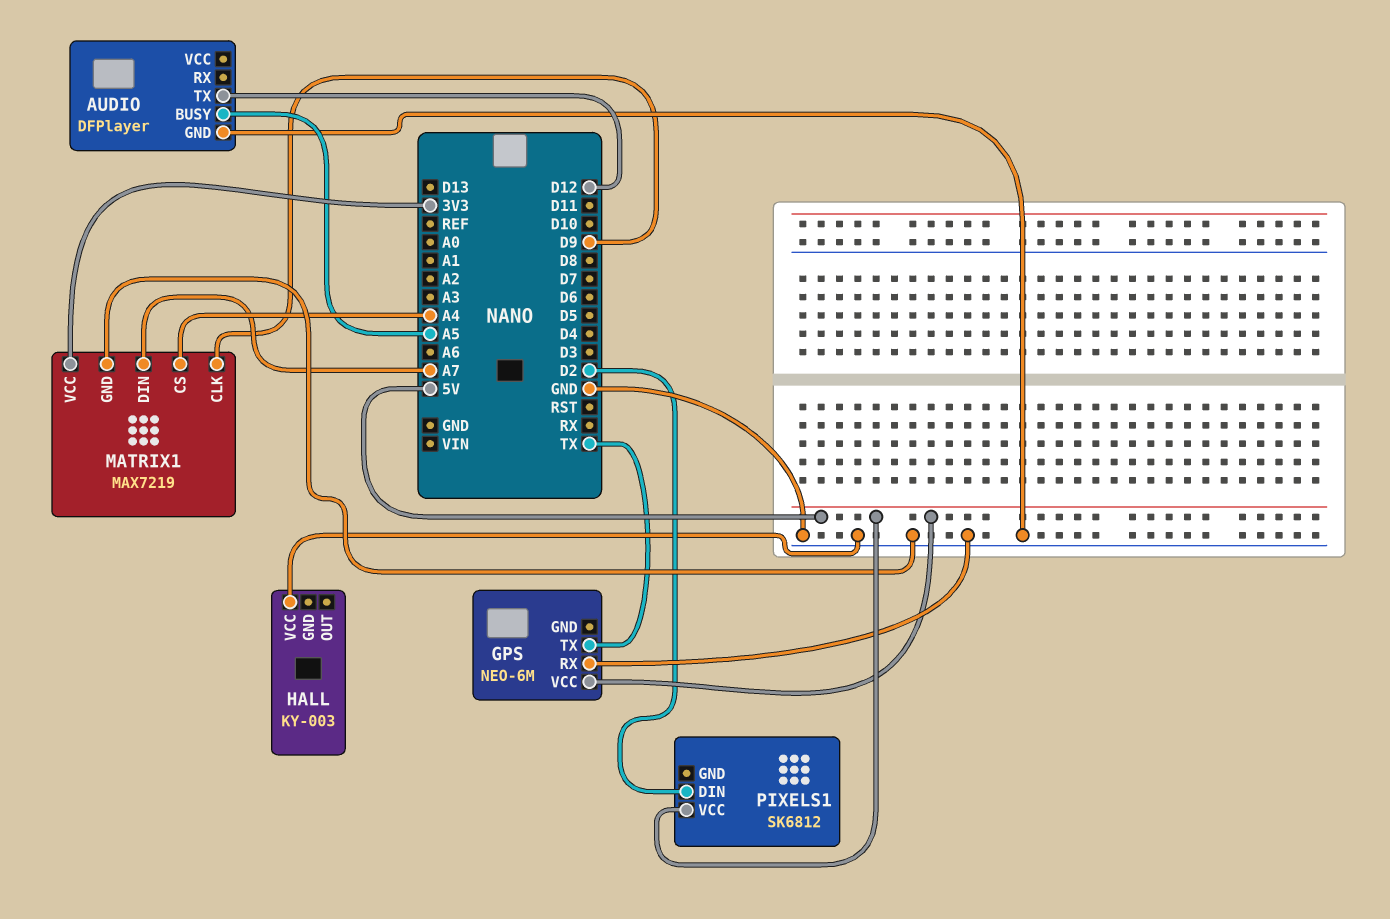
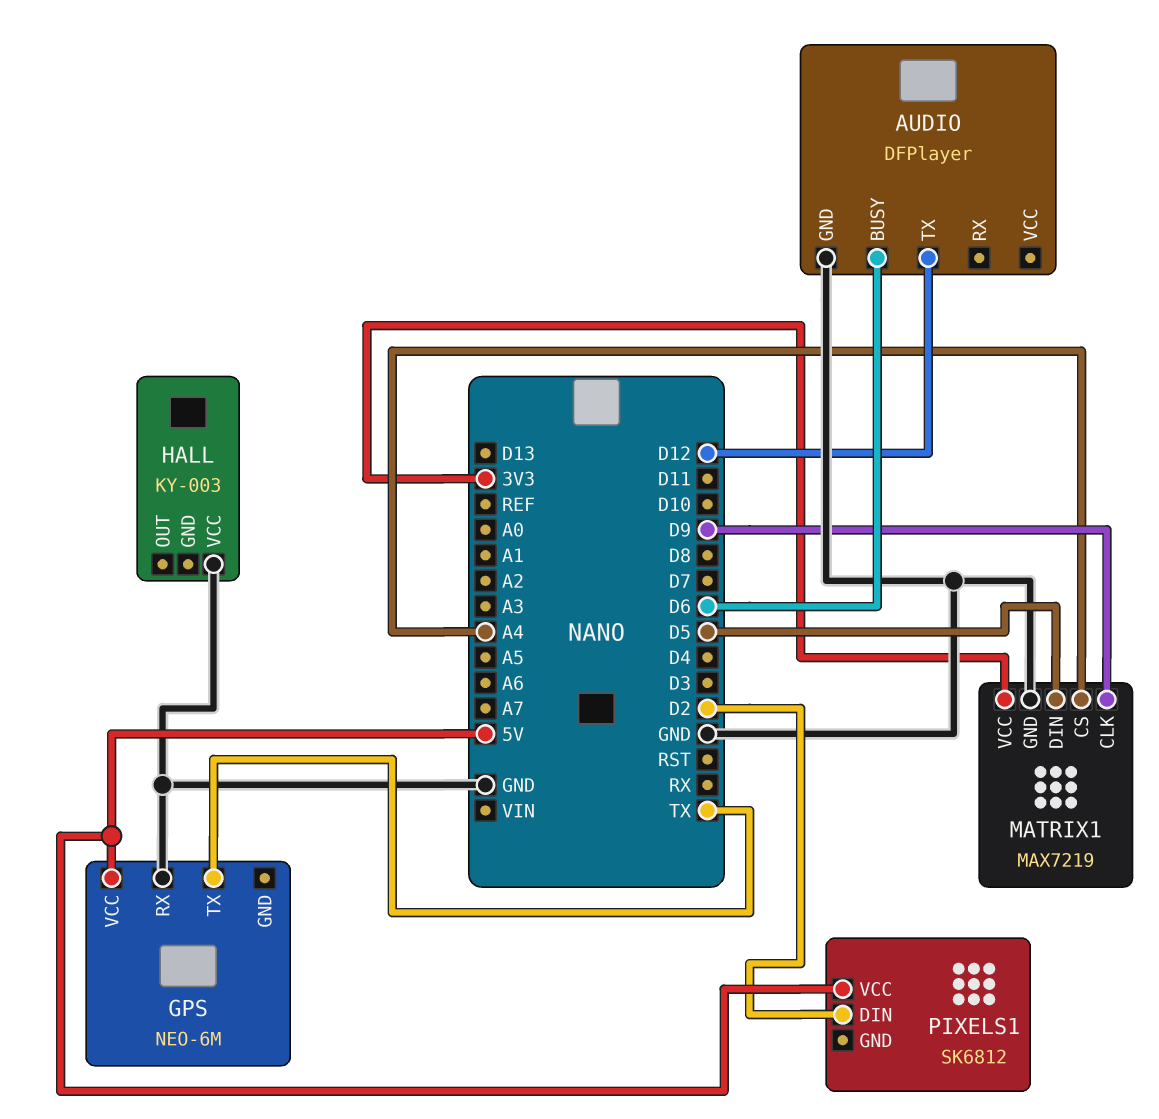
AUDIO pin BUSY: A5 -> D6
MATRIX1 pin DIN: A7 -> D5

